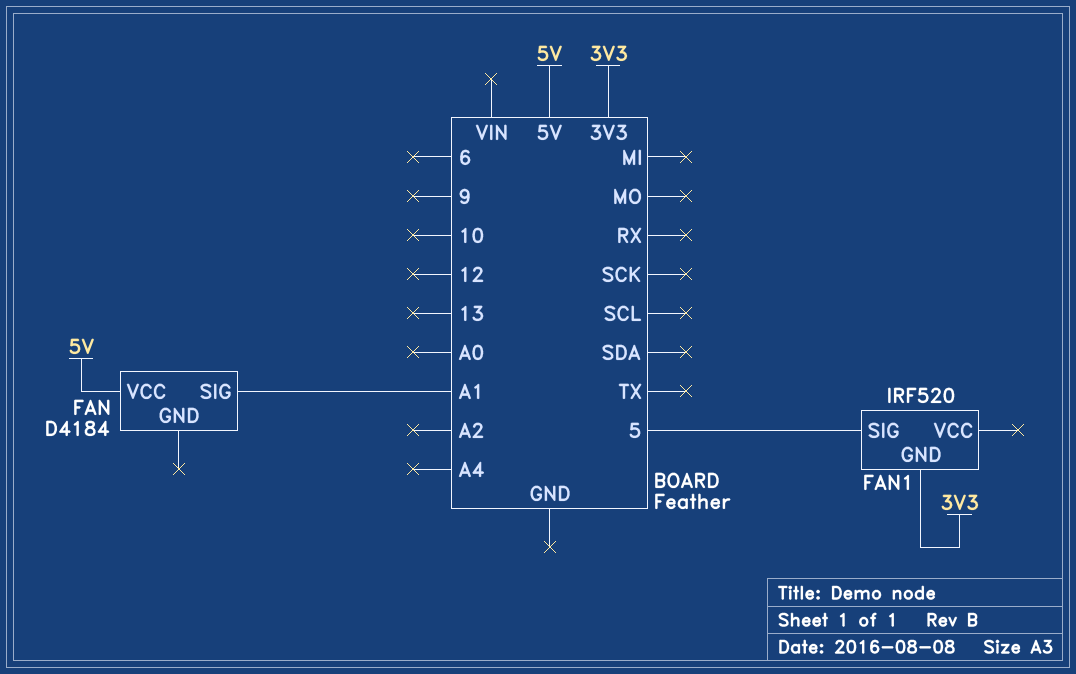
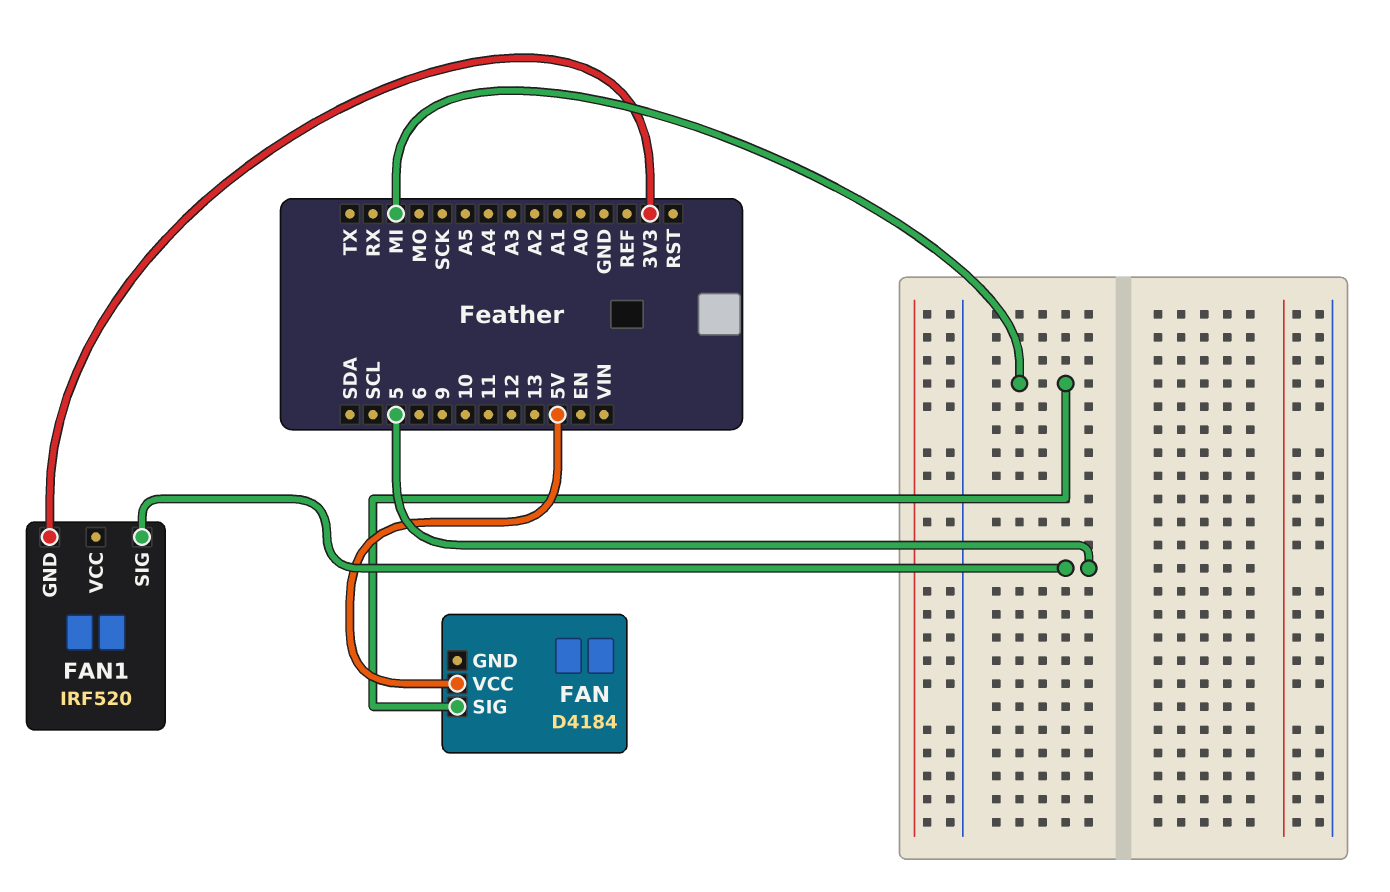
FAN pin SIG: A1 -> MI

